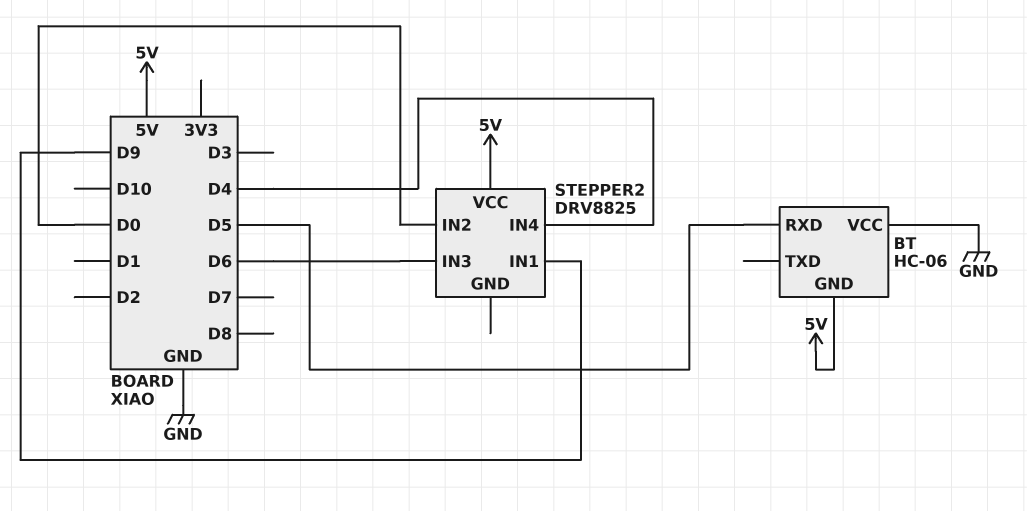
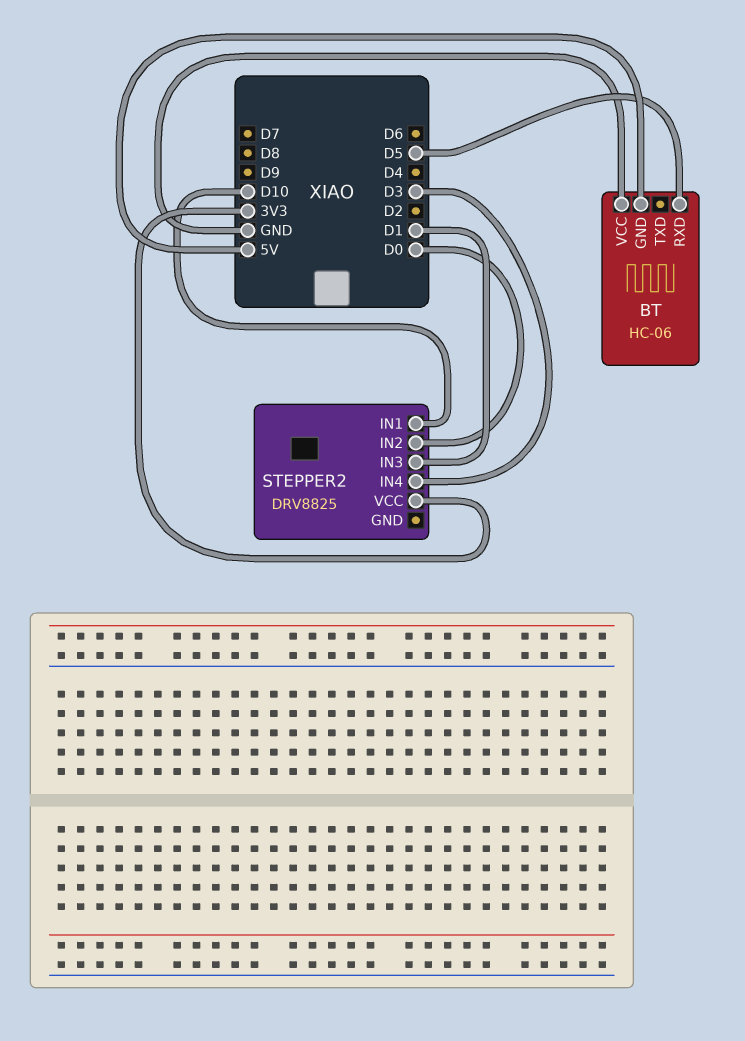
STEPPER2 pin IN1: D9 -> D10
STEPPER2 pin IN3: D6 -> D1
STEPPER2 pin IN4: D4 -> D3
STEPPER2 pin VCC: 5V -> 3V3

